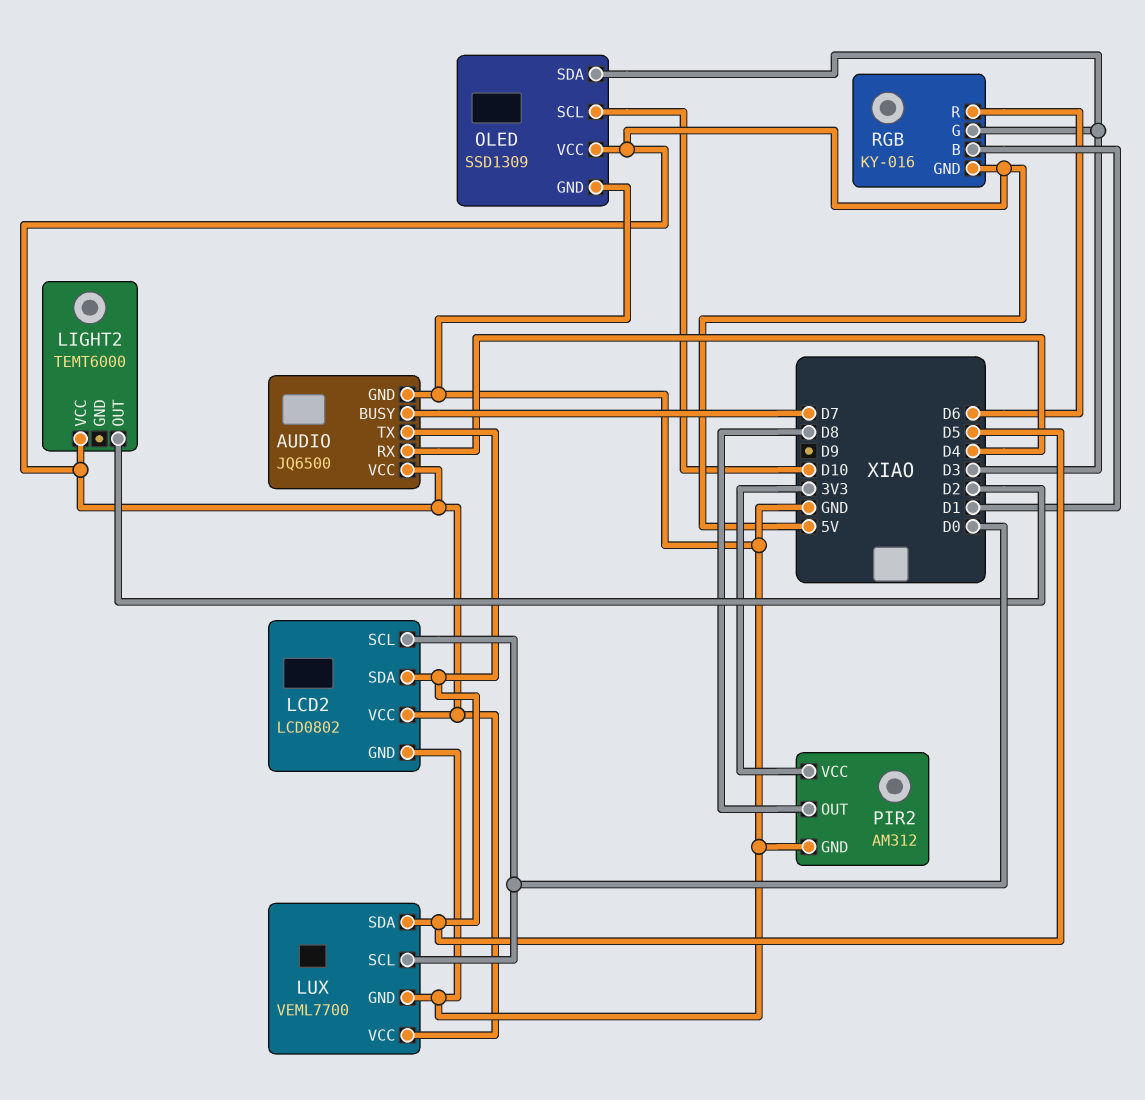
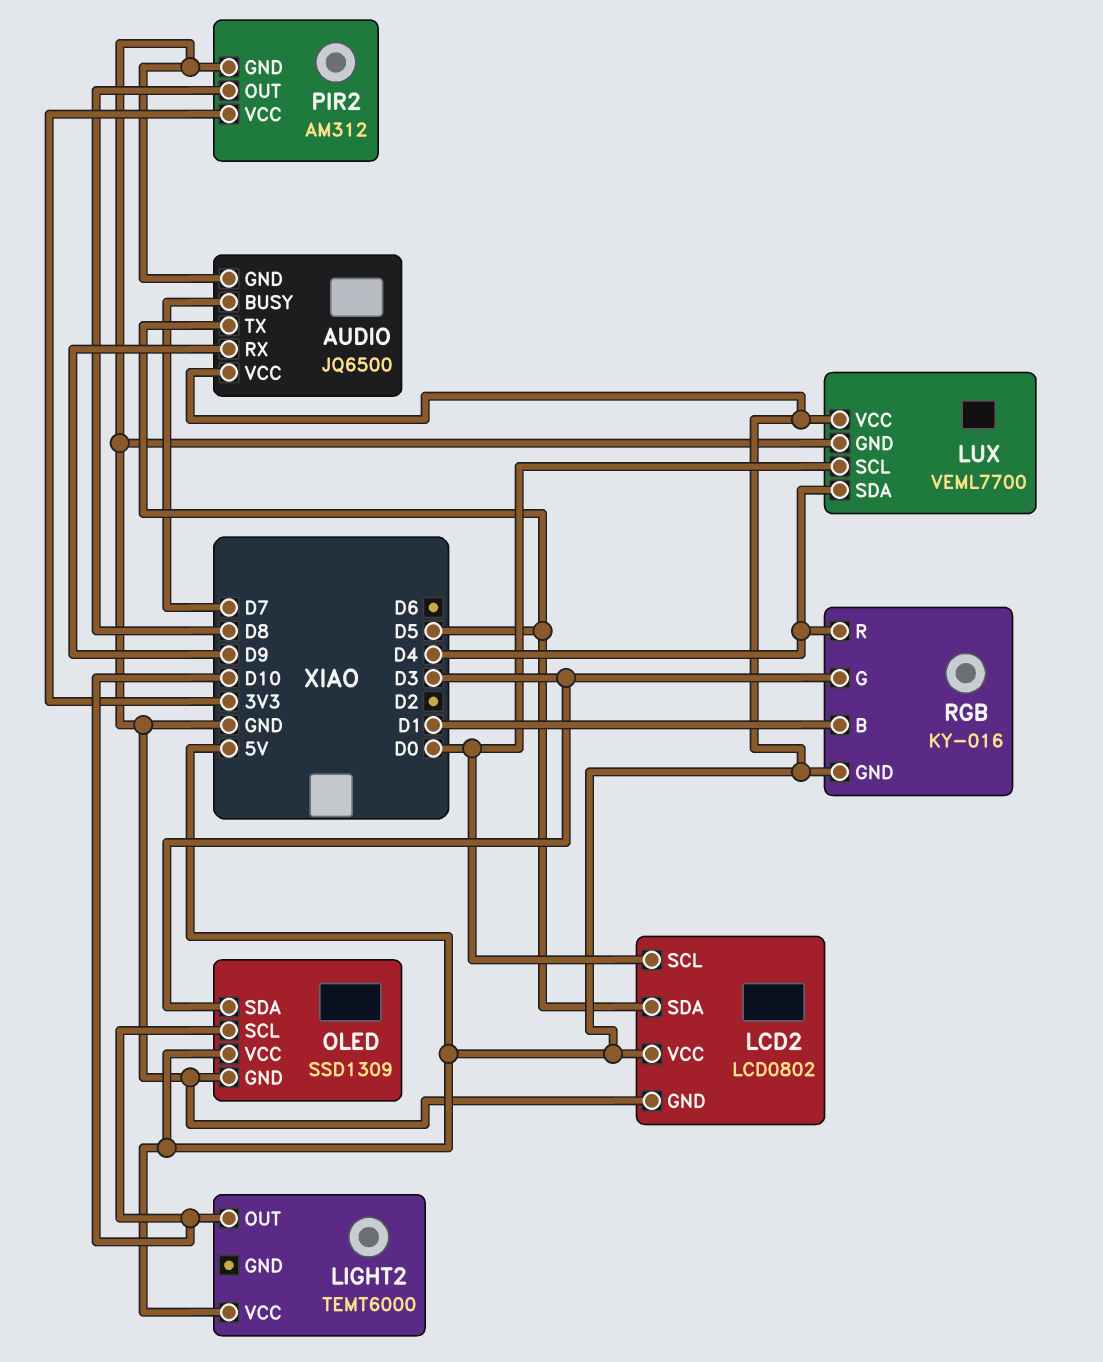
AUDIO pin RX: D4 -> D9
LIGHT2 pin OUT: D2 -> D10
LUX pin SDA: D5 -> D4
RGB pin R: D6 -> D4

